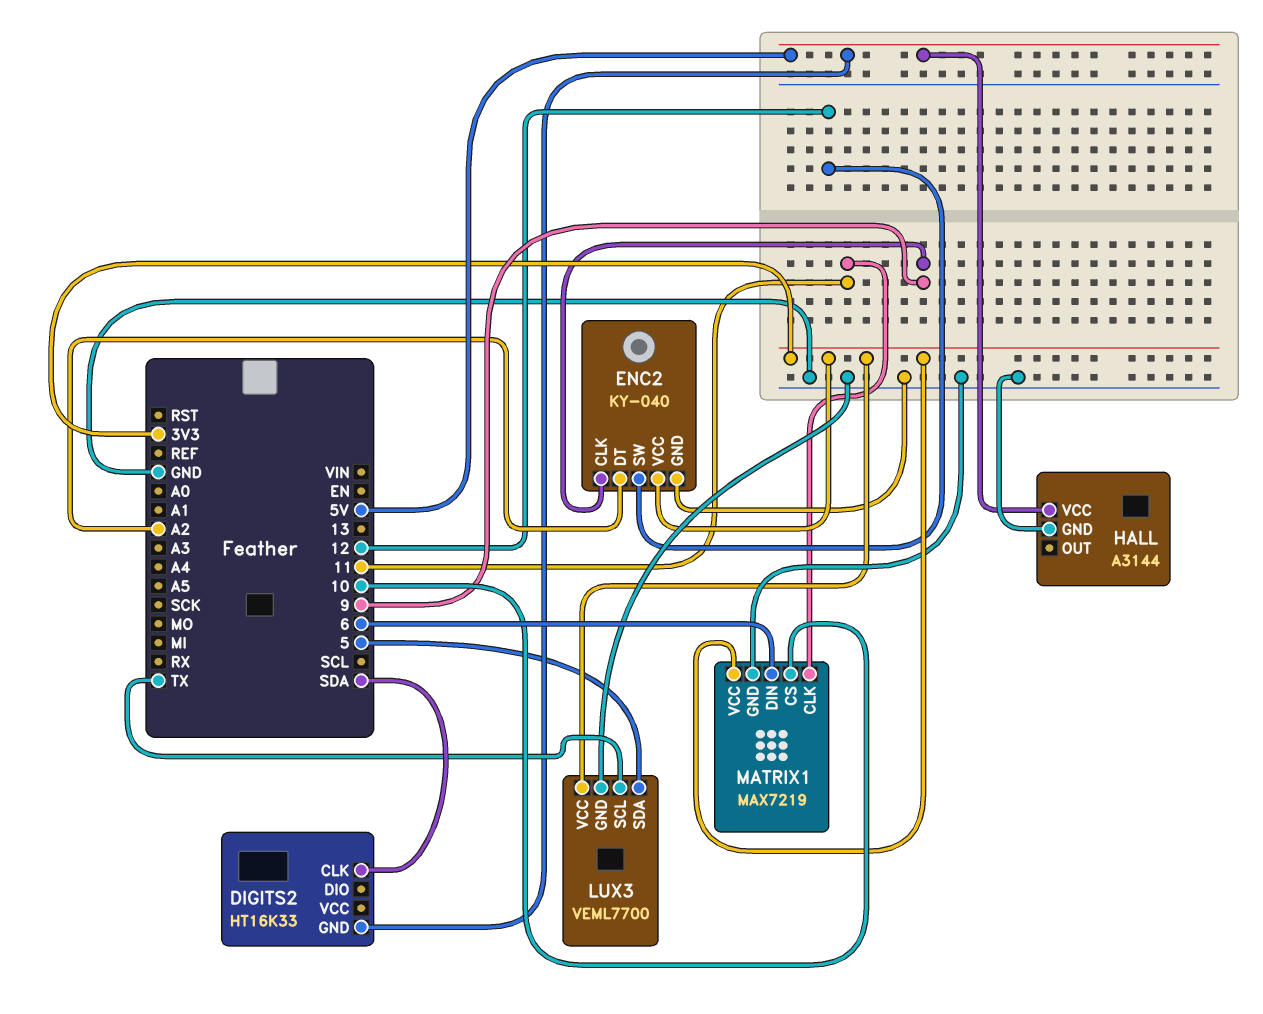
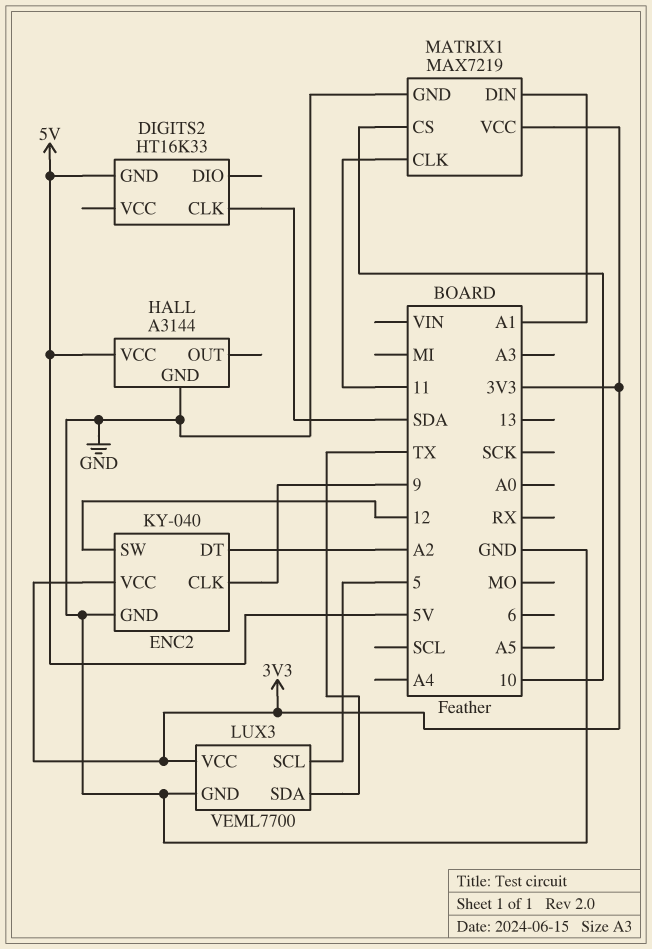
LUX3 pin SCL: TX -> 5
LUX3 pin SDA: 5 -> TX
MATRIX1 pin DIN: 6 -> A1

